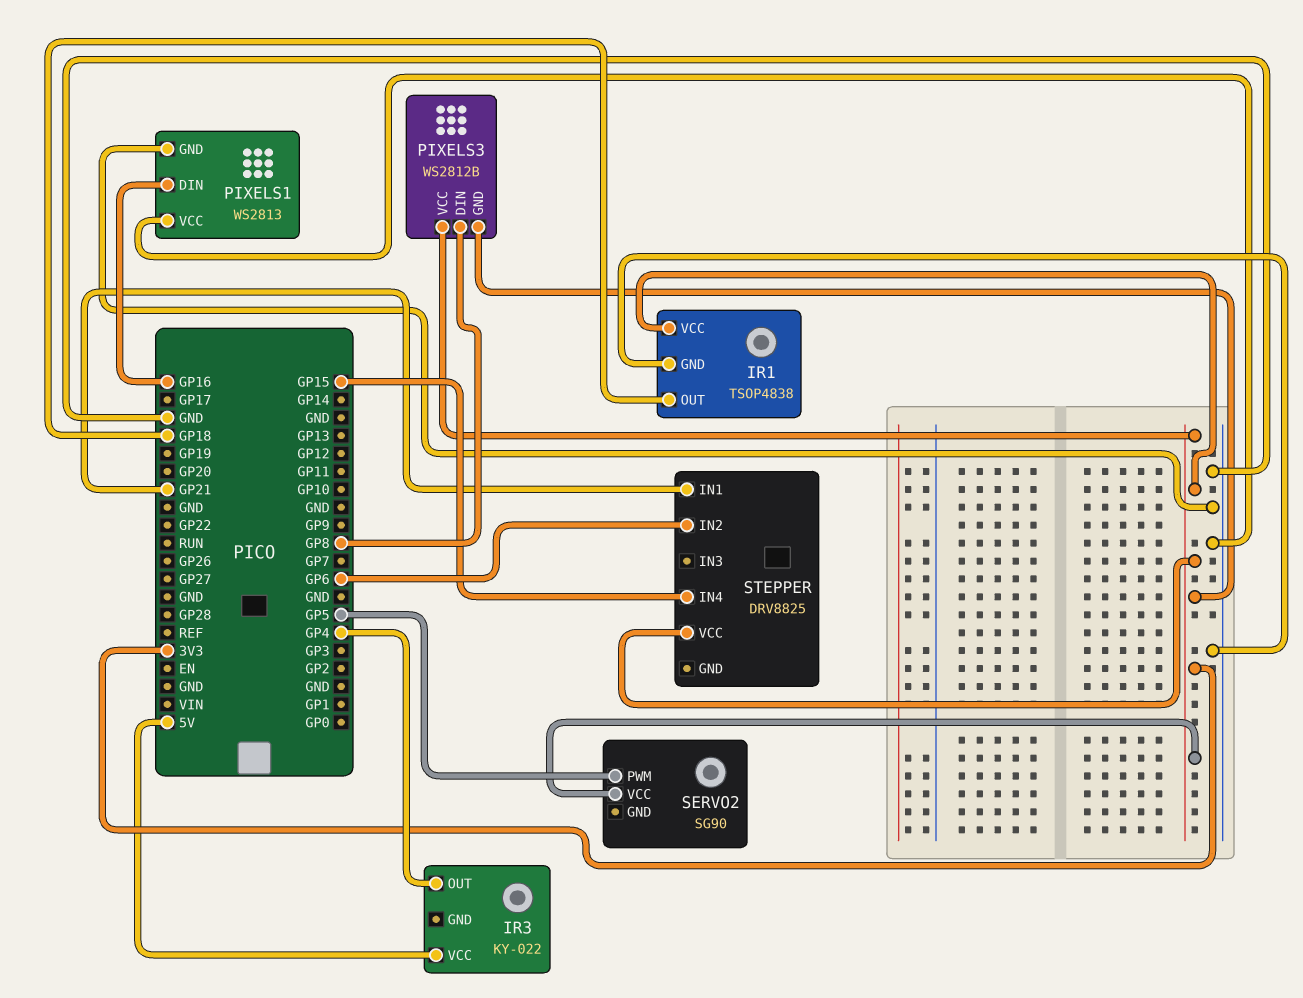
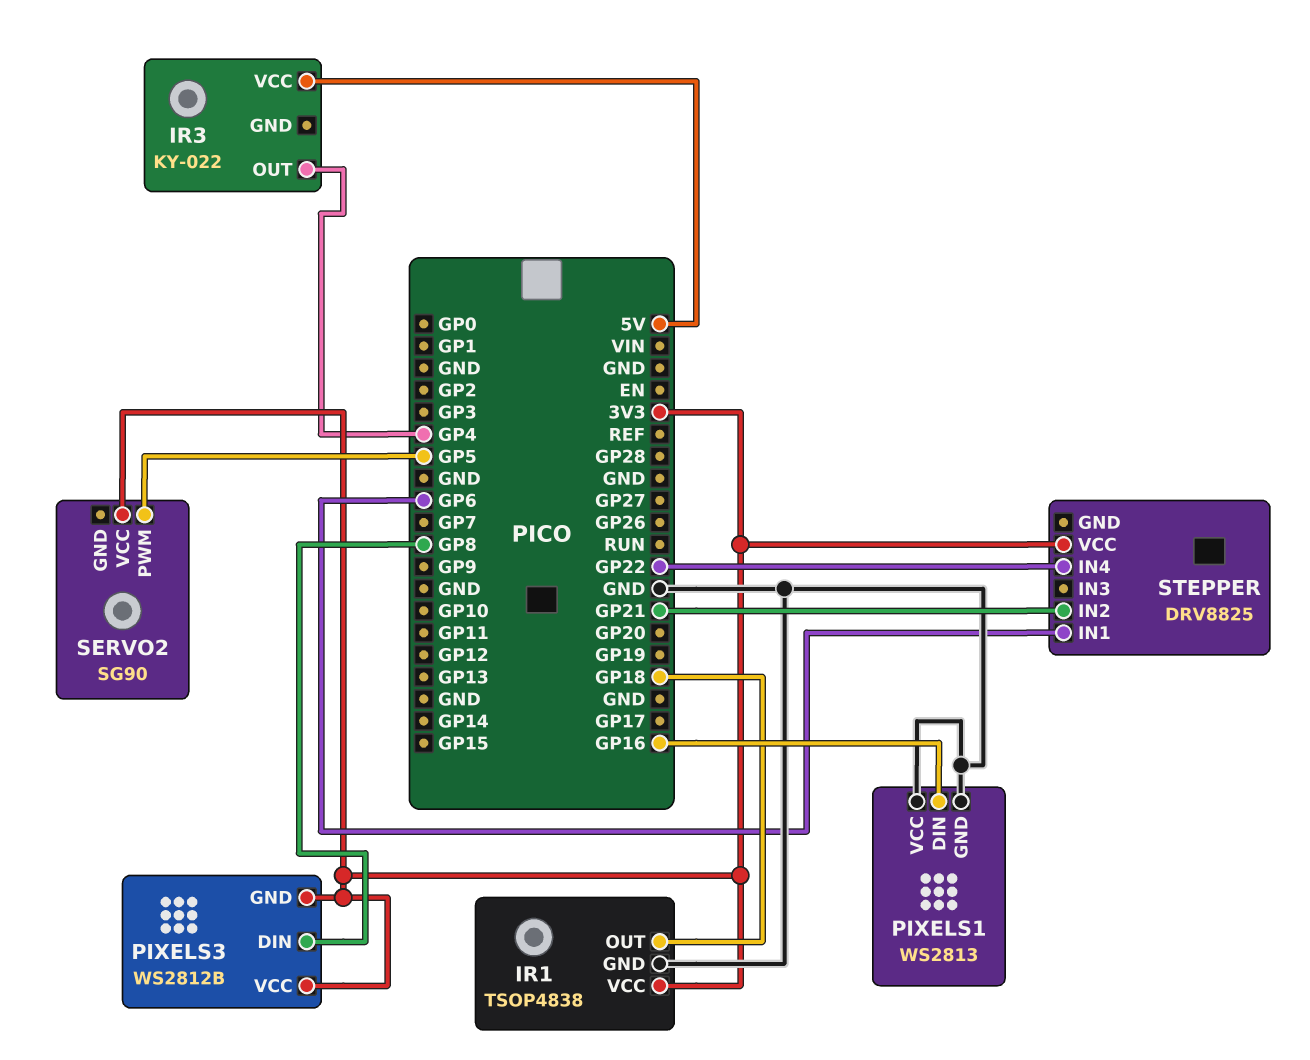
STEPPER pin IN1: GP21 -> GP6
STEPPER pin IN2: GP6 -> GP21
STEPPER pin IN4: GP15 -> GP22

